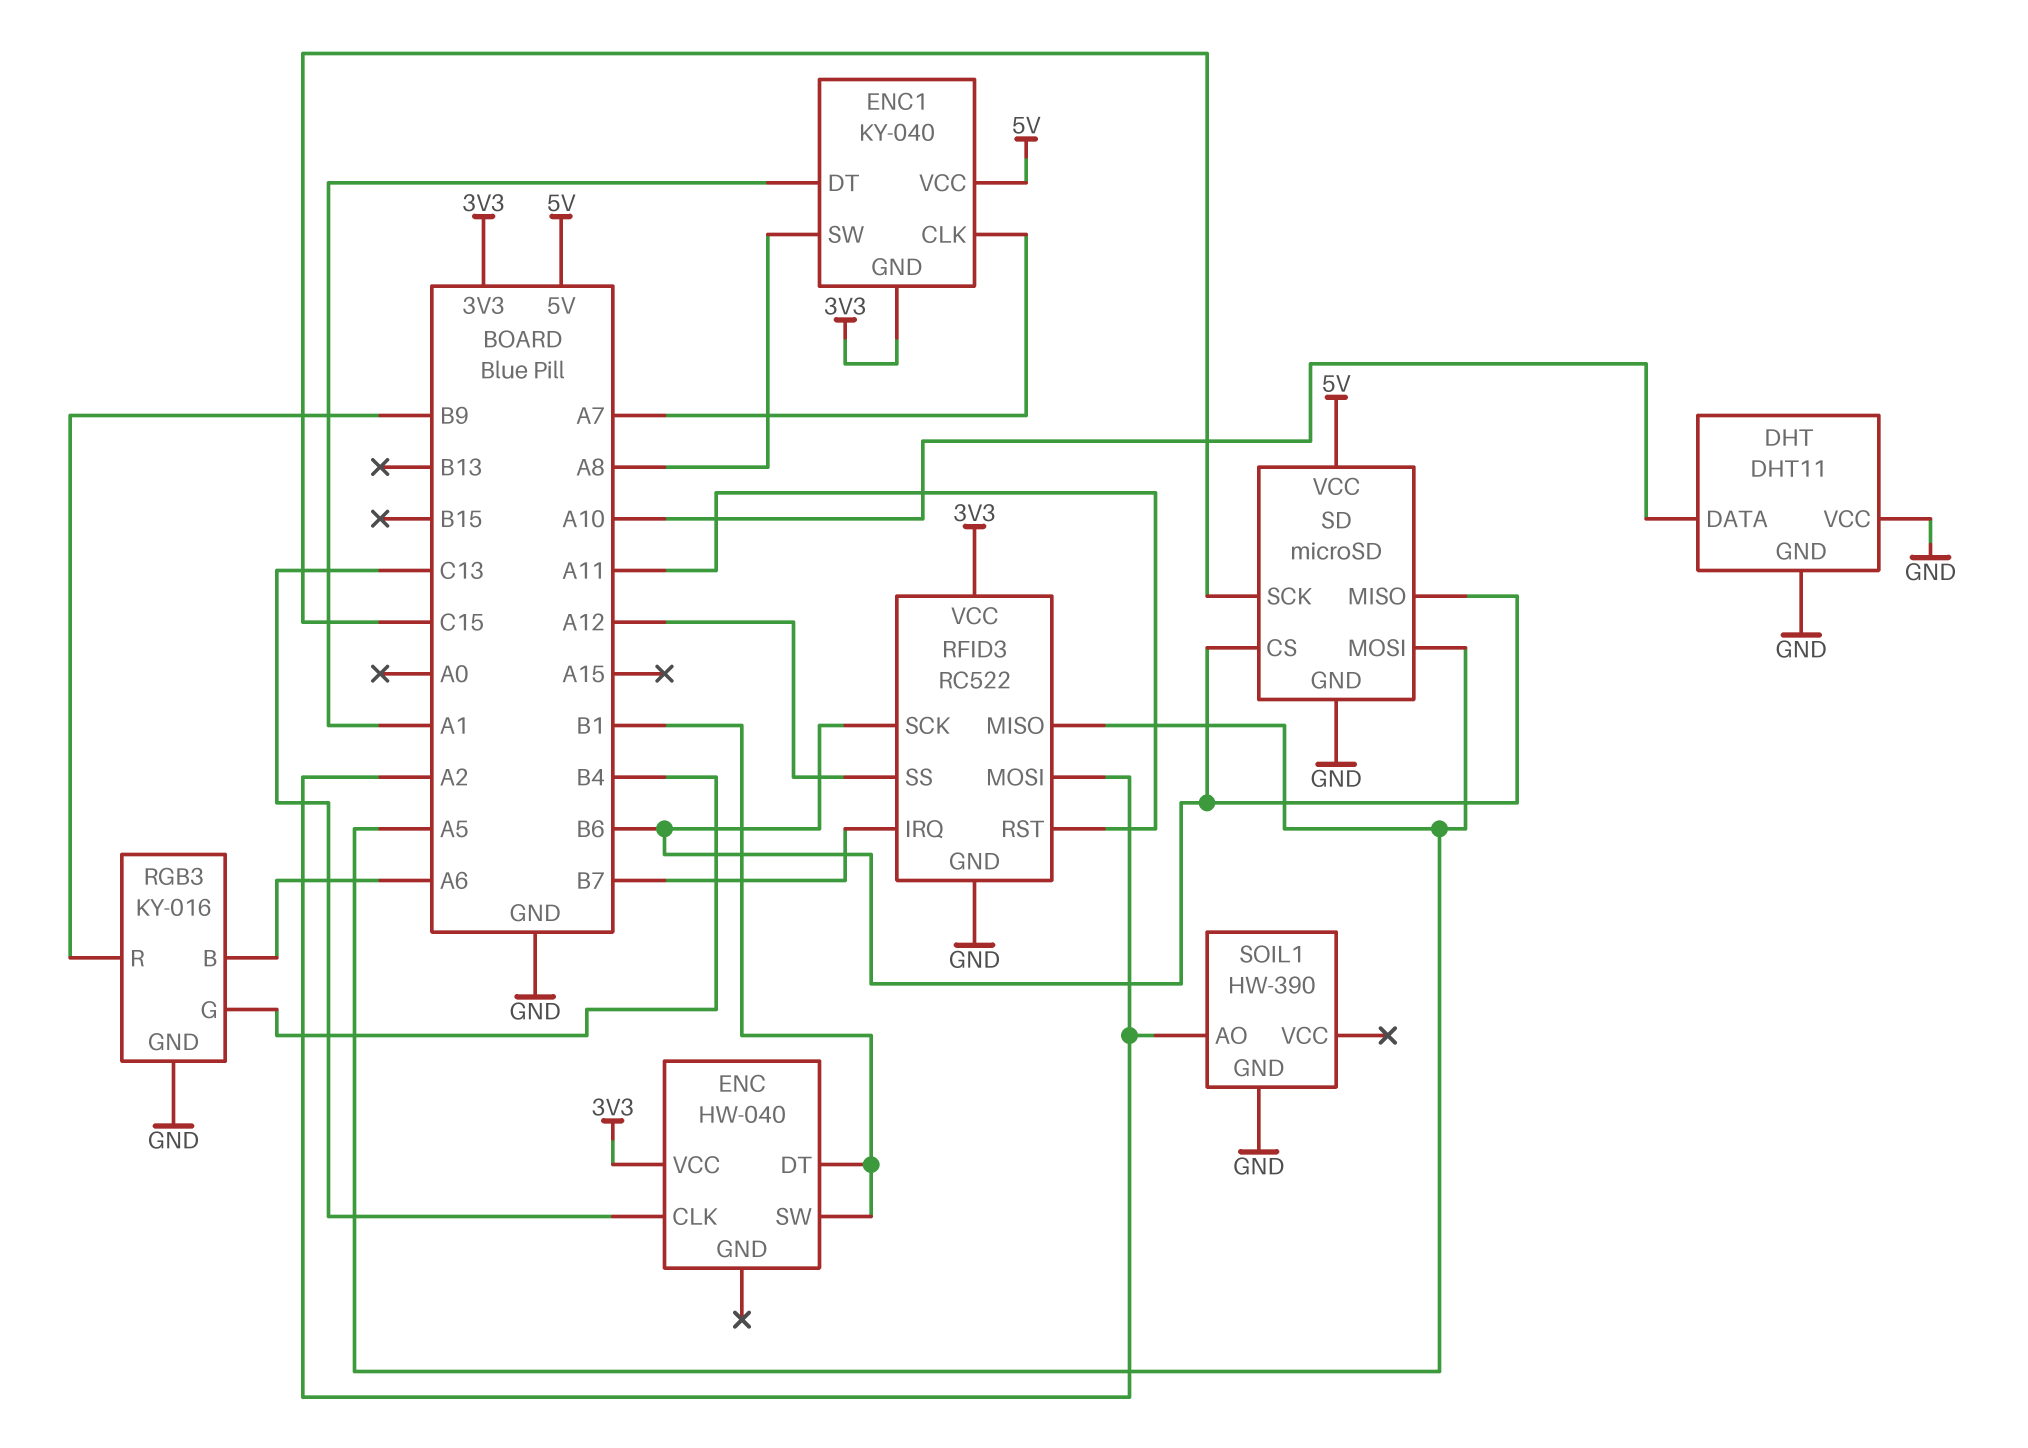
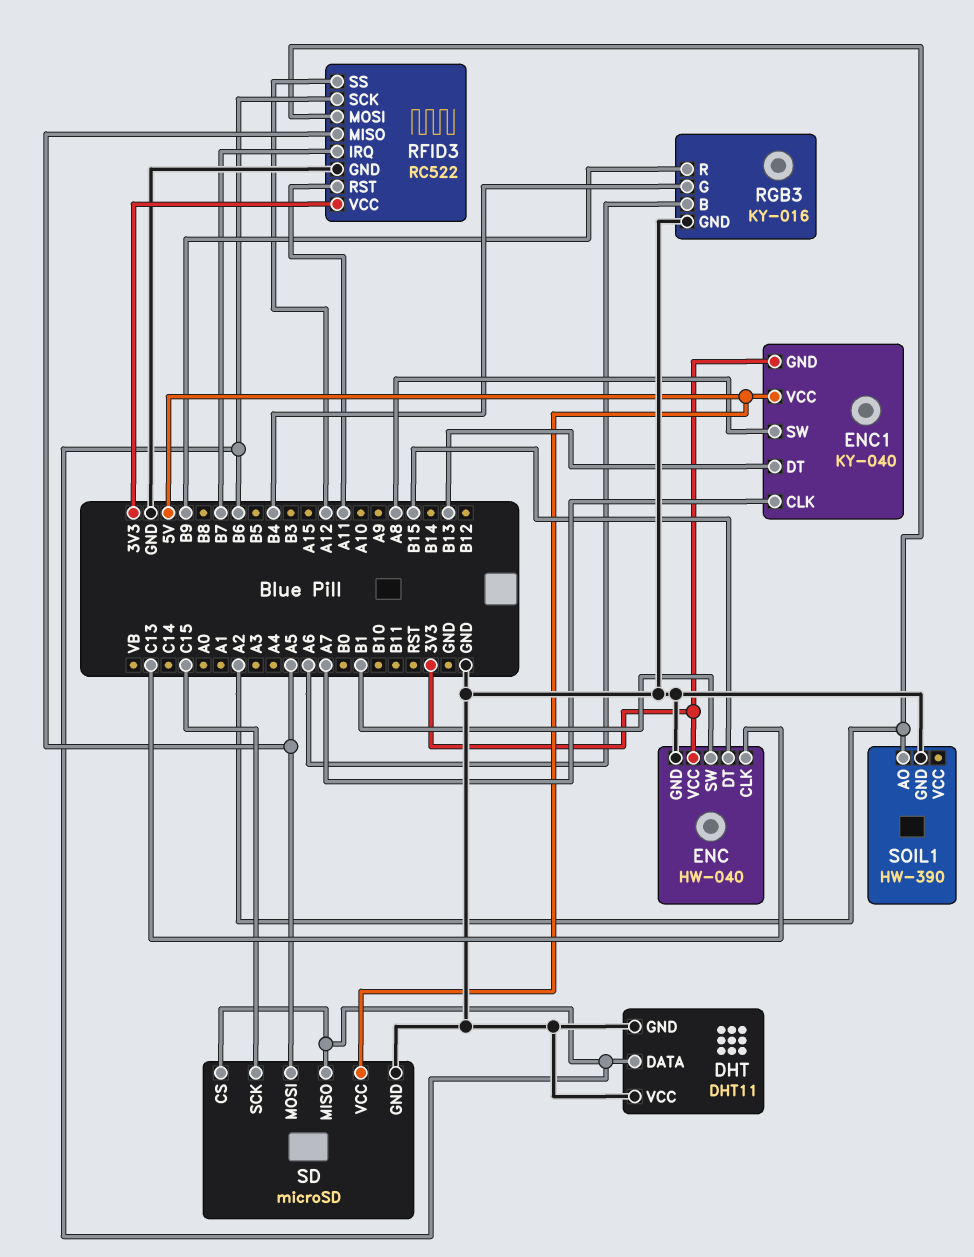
DHT pin DATA: A10 -> B6
ENC pin DT: B1 -> B15
ENC pin GND: none -> GND
ENC1 pin DT: A1 -> B13

